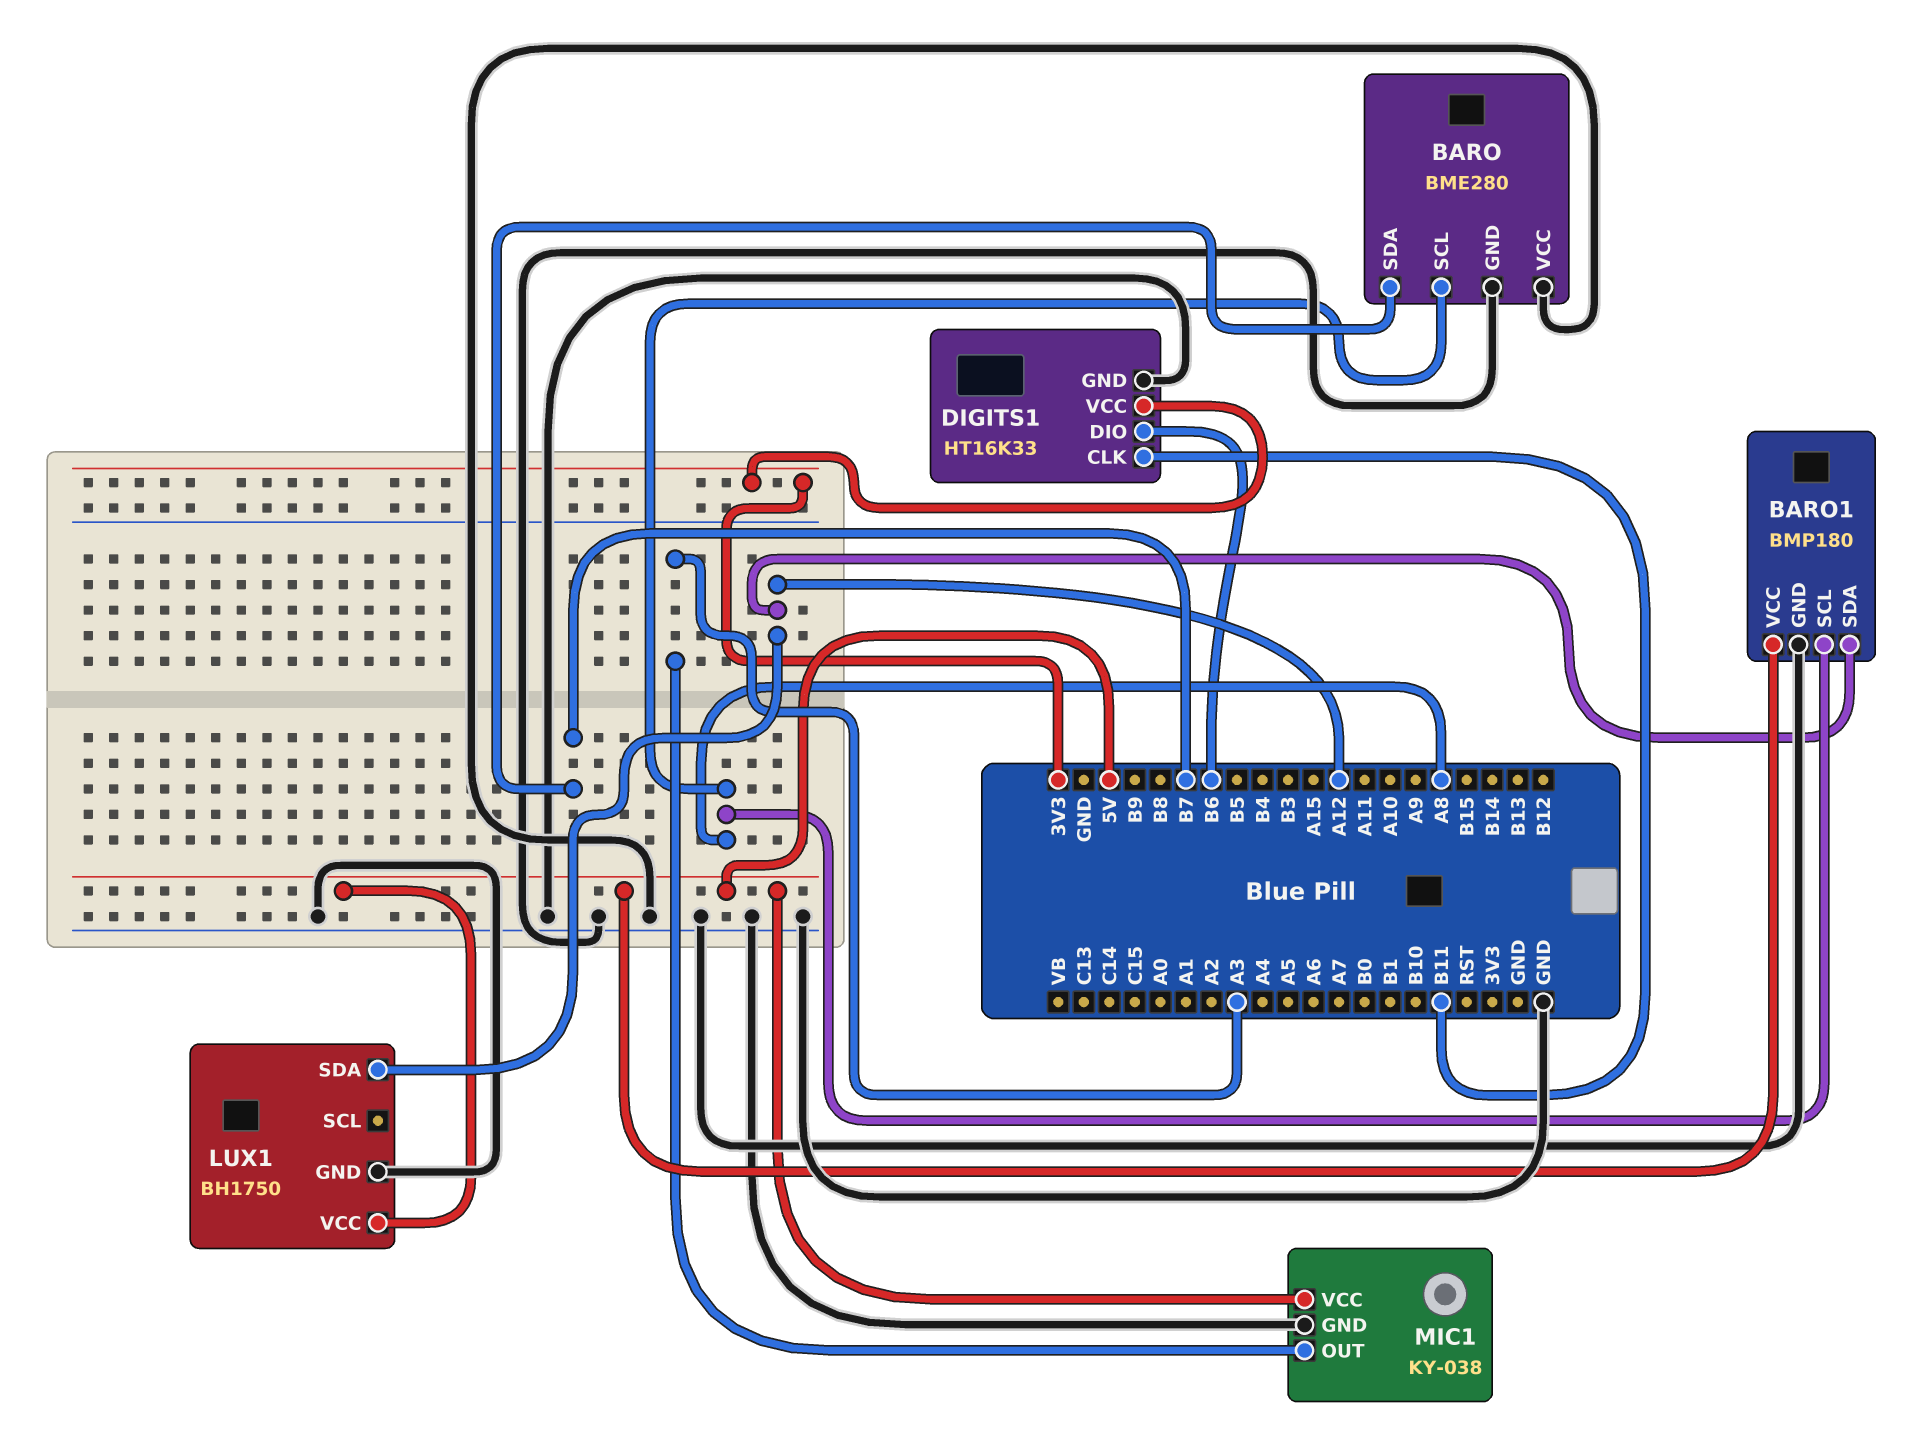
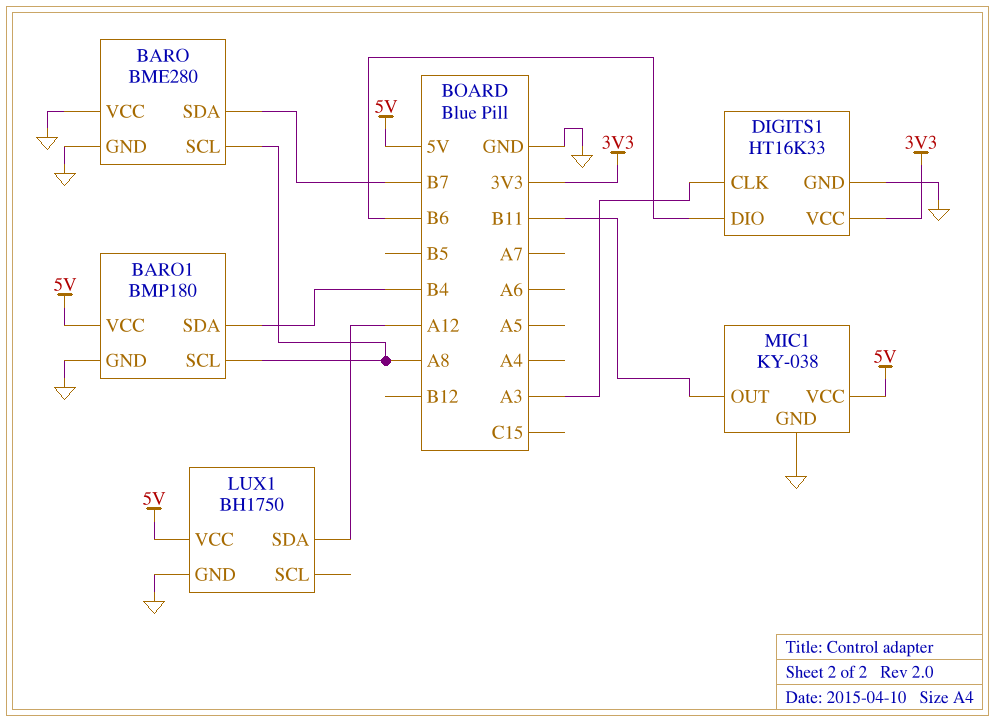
BARO1 pin SDA: A12 -> B4
DIGITS1 pin CLK: B11 -> A3
MIC1 pin OUT: A3 -> B11

